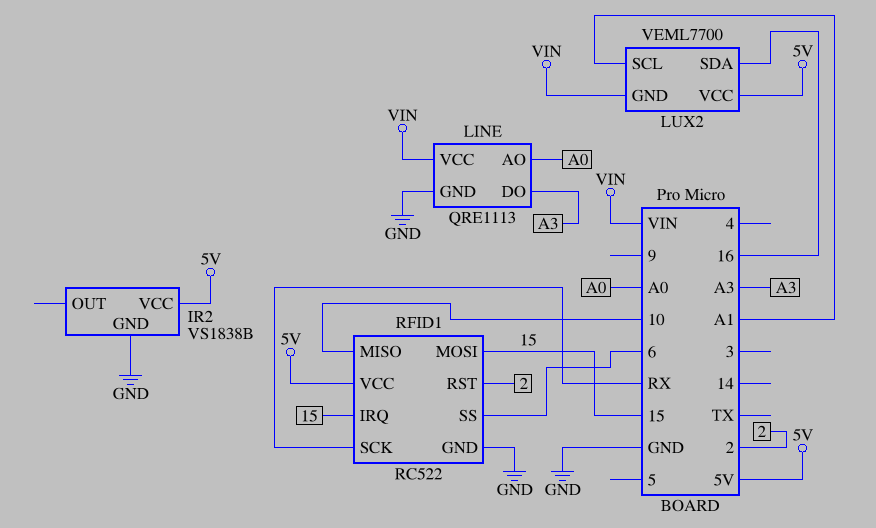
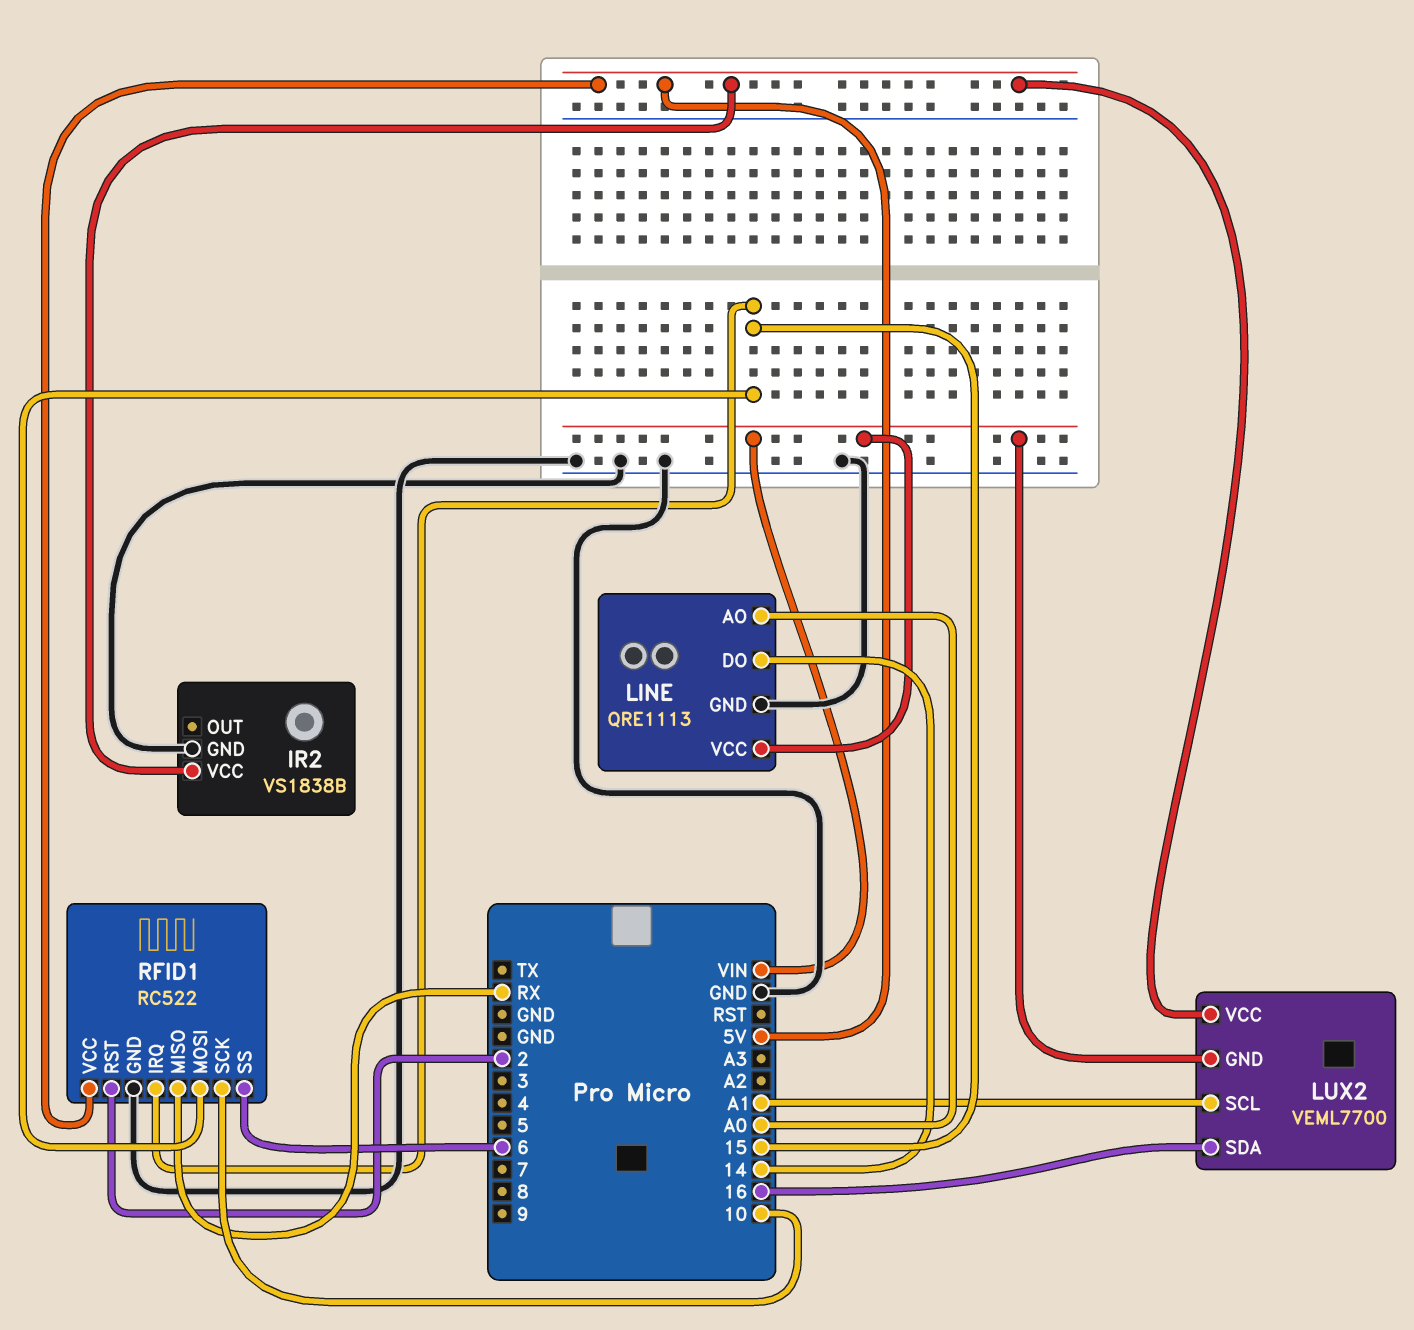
LINE pin DO: A3 -> 14
RFID1 pin MISO: 10 -> RX
RFID1 pin SCK: RX -> 10

